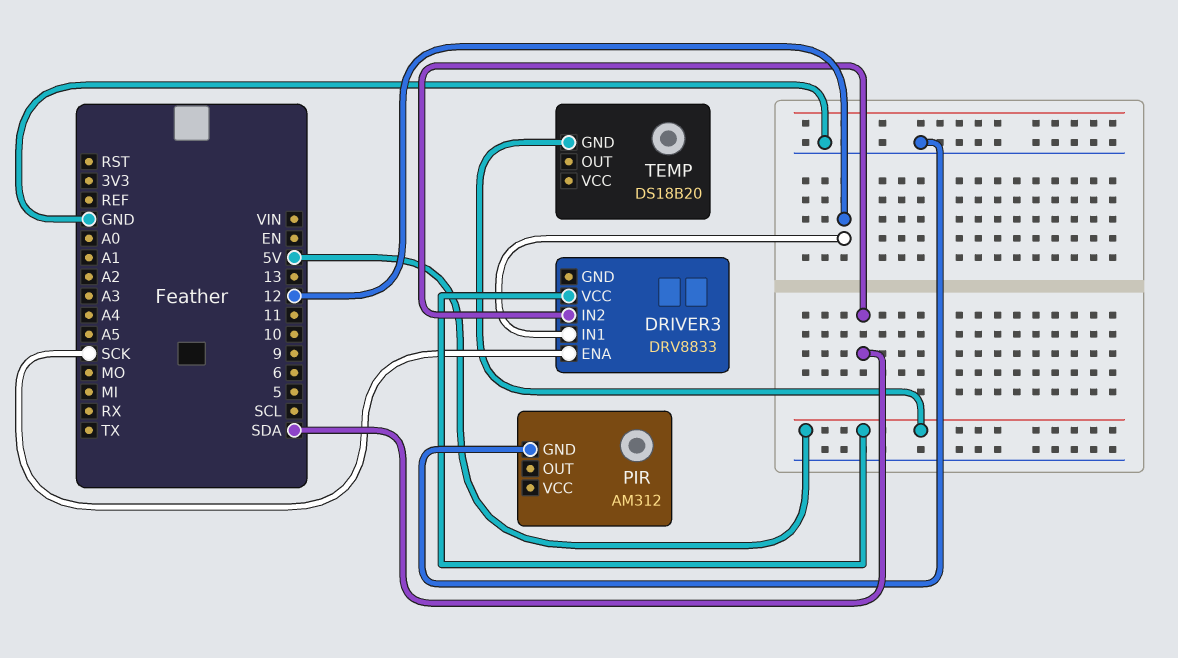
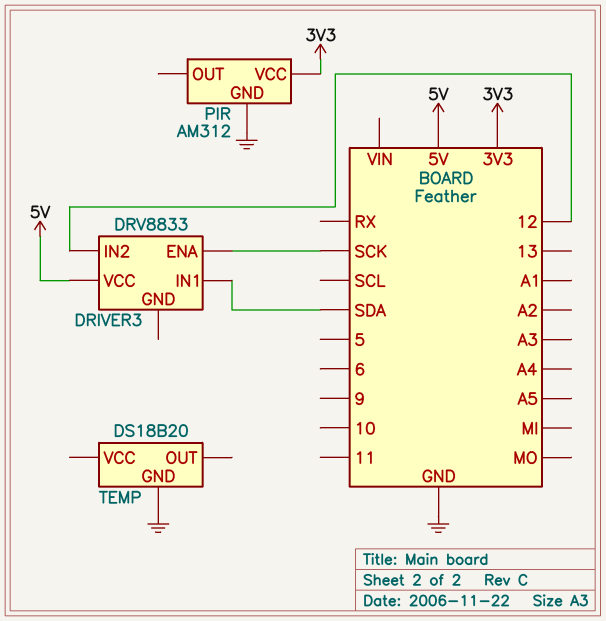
DRIVER3 pin IN1: 12 -> SDA
DRIVER3 pin IN2: SDA -> 12
PIR pin VCC: none -> 3V3
TEMP pin GND: 5V -> GND

